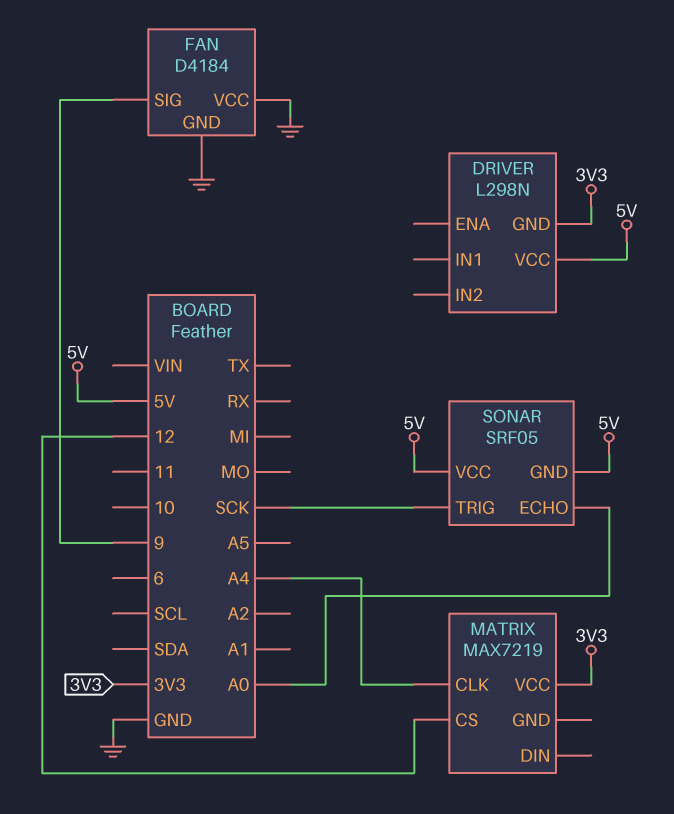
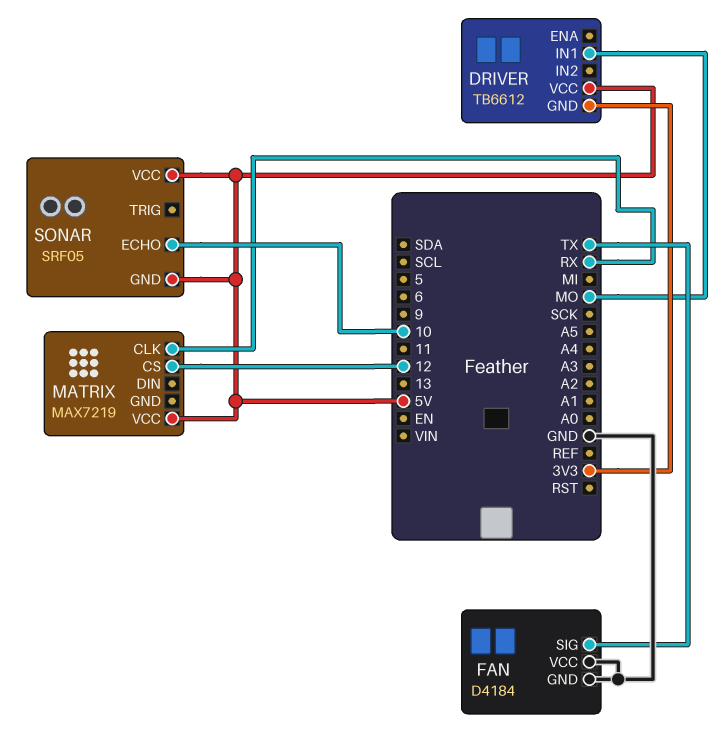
DRIVER: L298N -> TB6612
DRIVER pin IN1: none -> MO
FAN pin SIG: 9 -> TX
MATRIX pin CLK: A4 -> RX
MATRIX pin VCC: 3V3 -> 5V
SONAR pin ECHO: A0 -> 10
SONAR pin TRIG: SCK -> none

